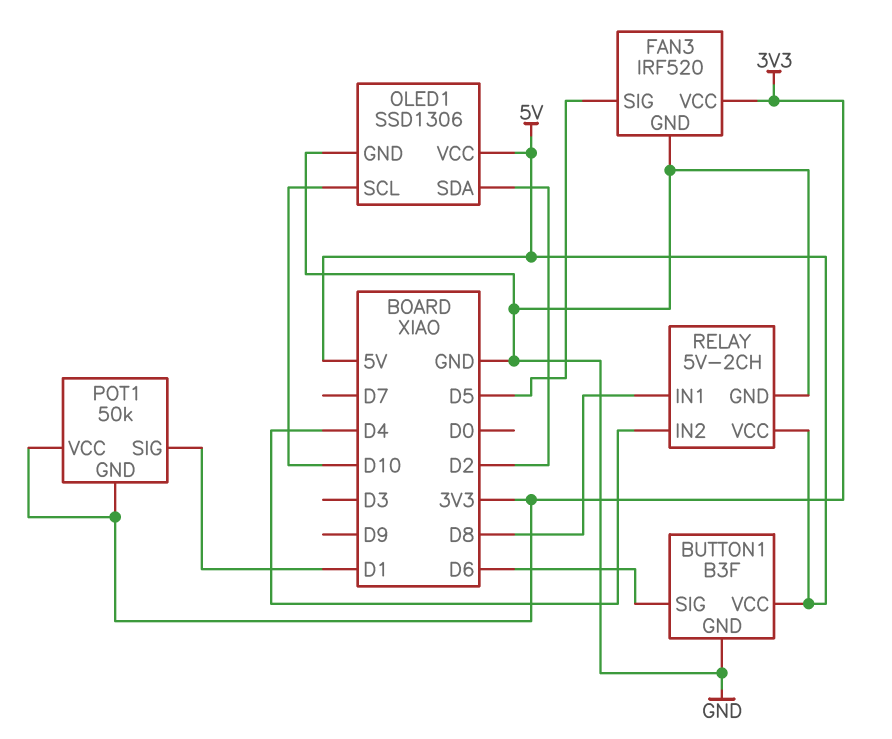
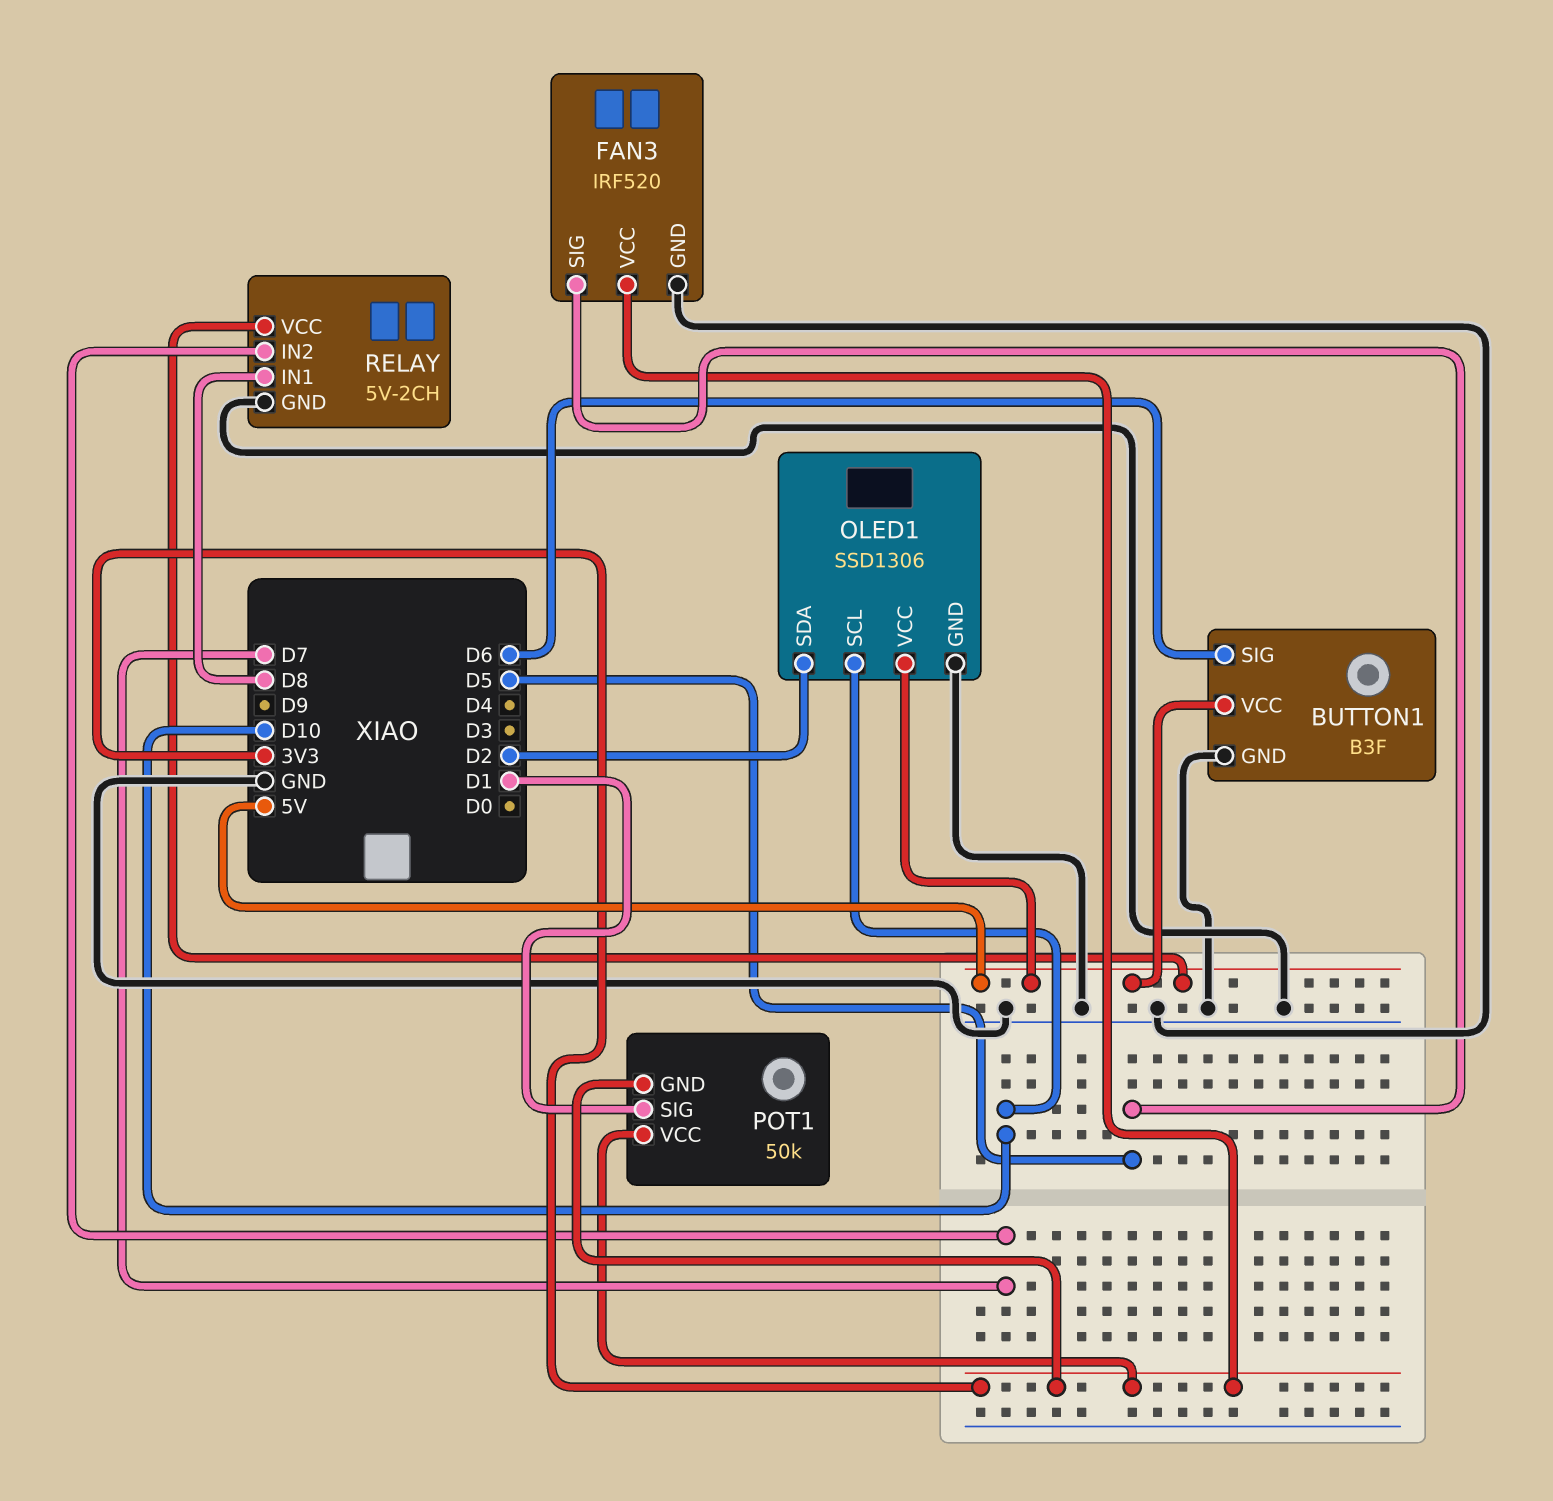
RELAY pin IN2: D4 -> D7

